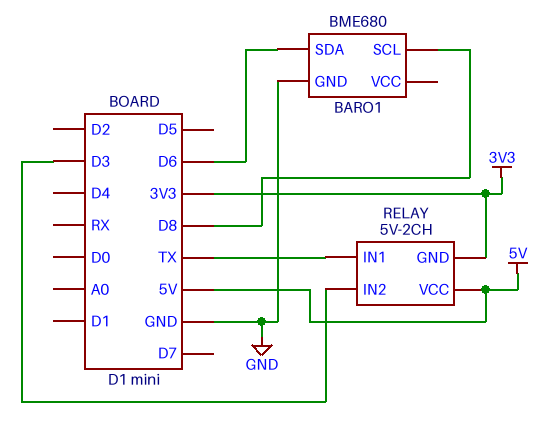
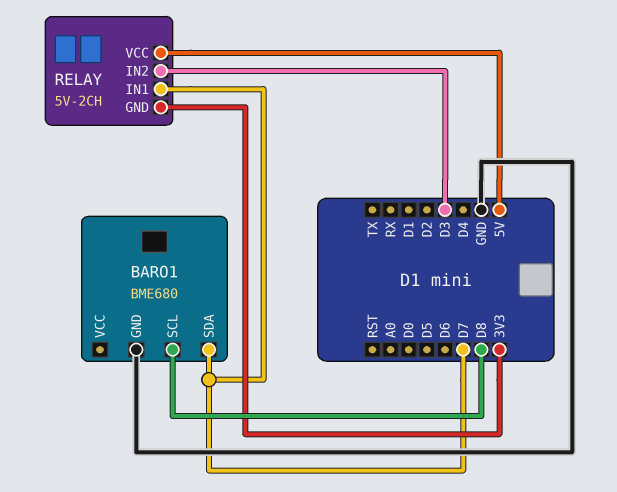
BARO1 pin SDA: D6 -> D7
RELAY pin IN1: TX -> D7

